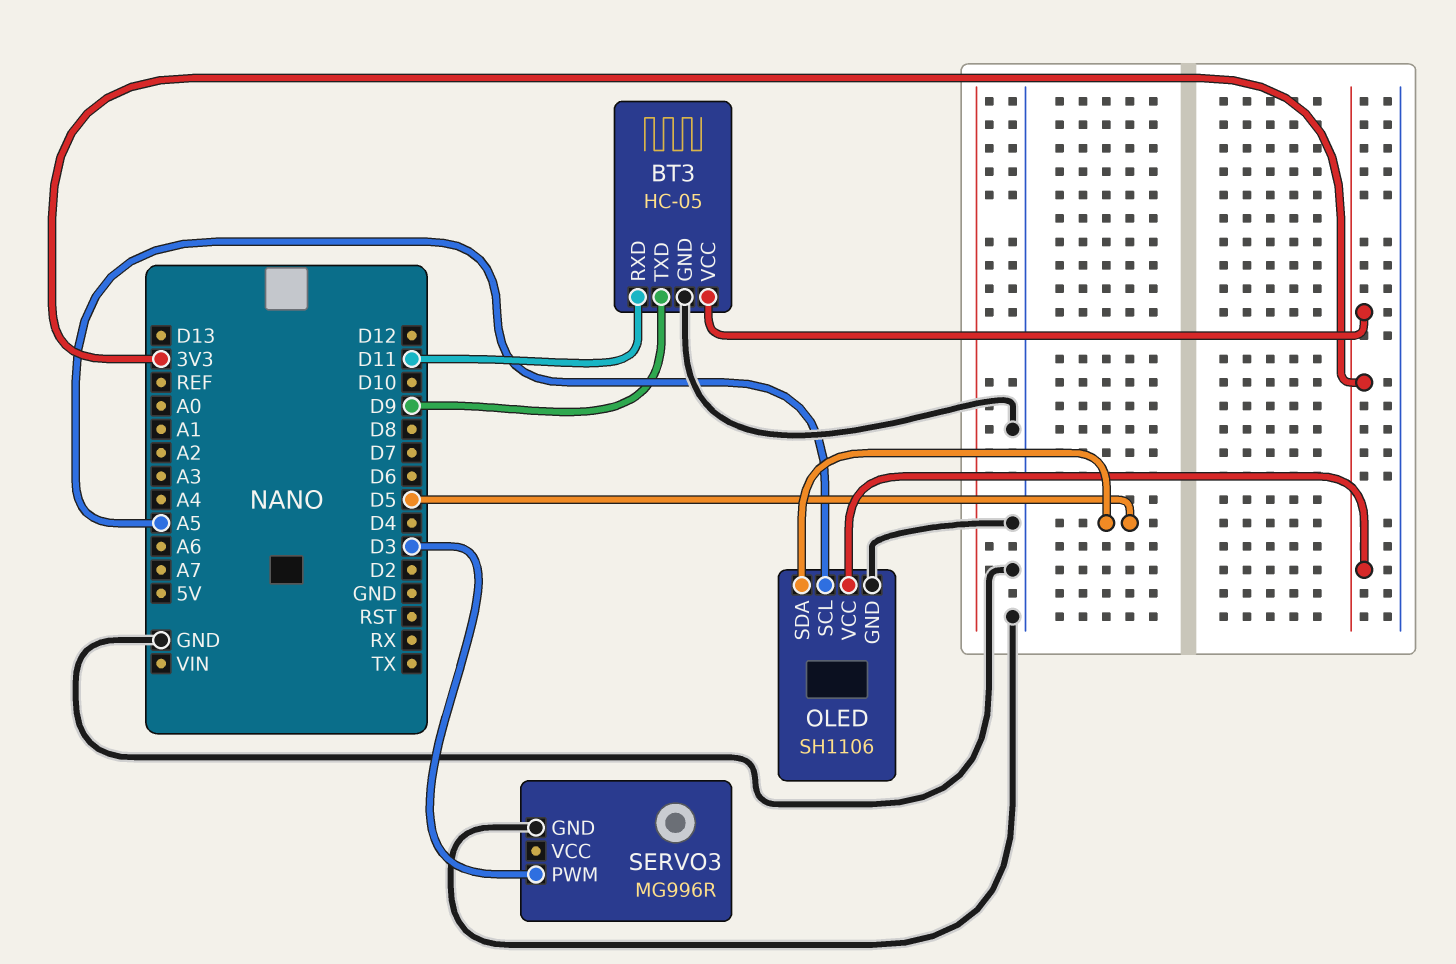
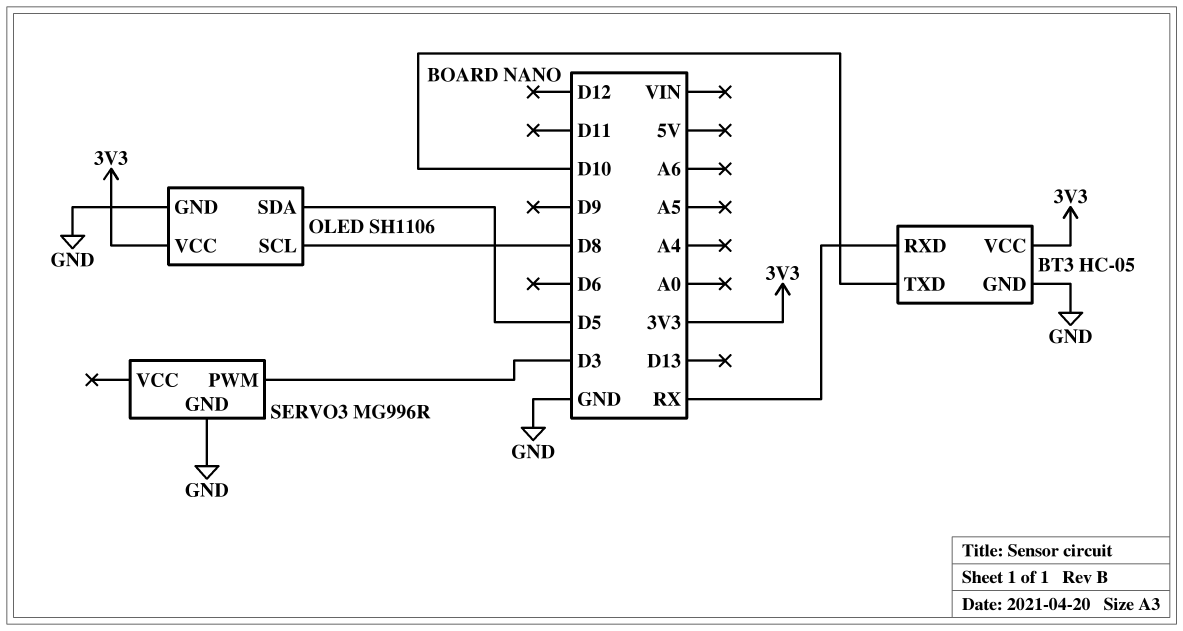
BT3 pin RXD: D11 -> RX
BT3 pin TXD: D9 -> D10
OLED pin SCL: A5 -> D8

